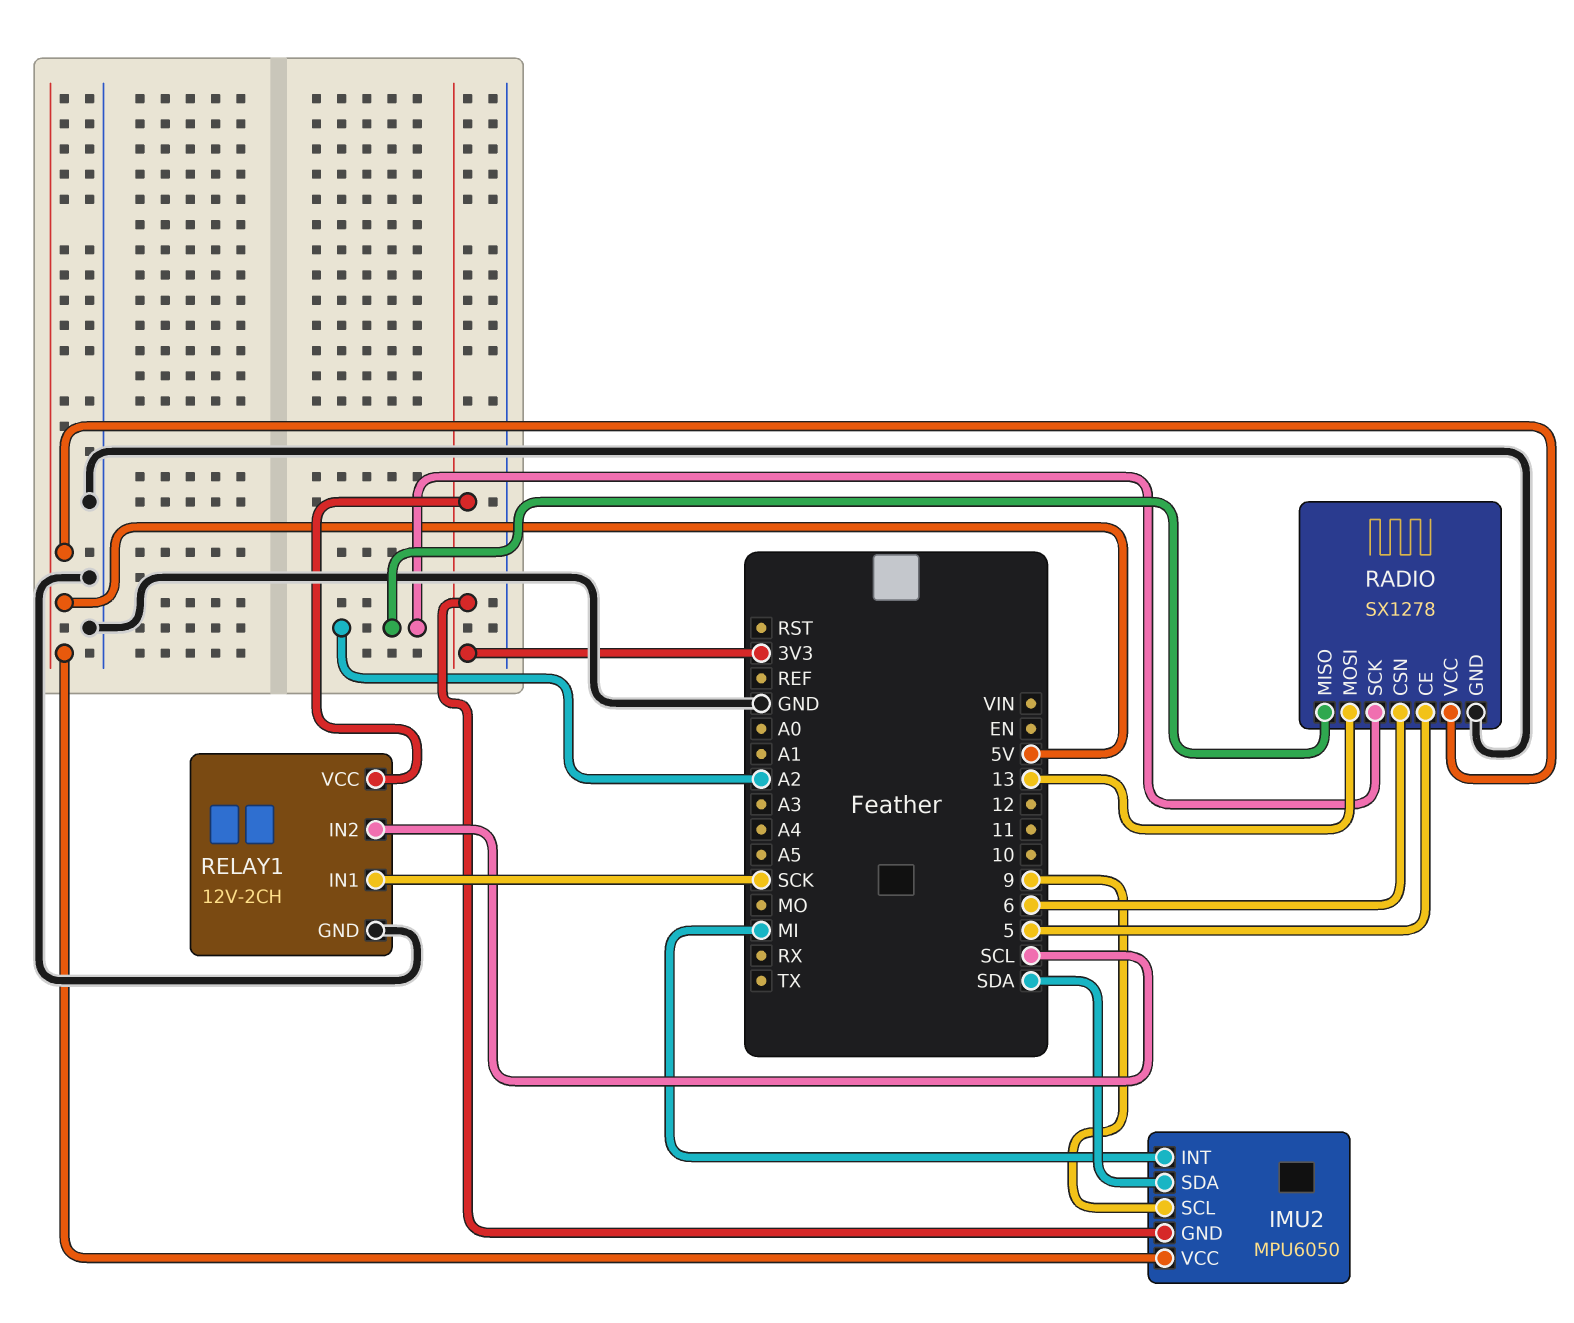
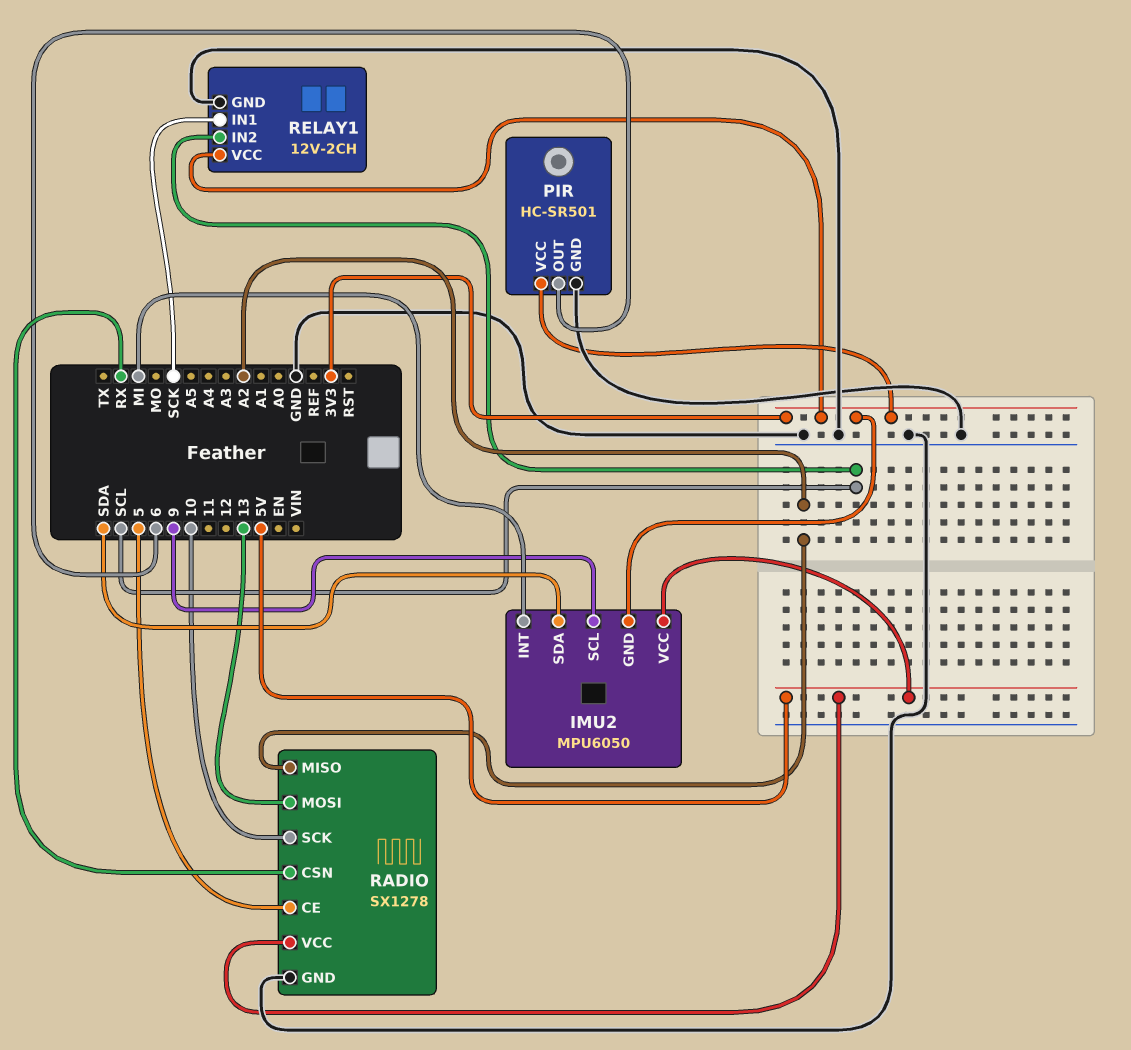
PIR: none -> HC-SR501
PIR pin GND: none -> GND
PIR pin OUT: none -> 6
PIR pin VCC: none -> 3V3
RADIO pin CSN: 6 -> RX
RADIO pin SCK: A2 -> 10

